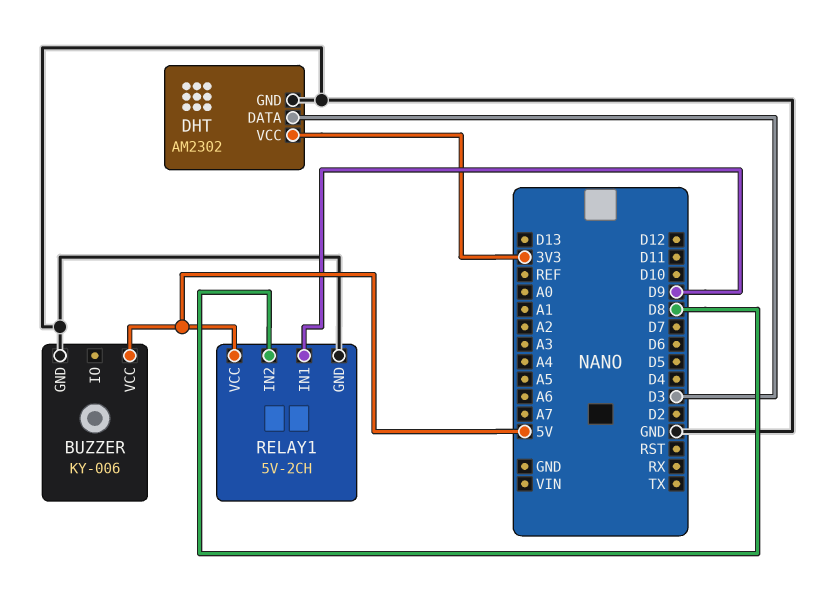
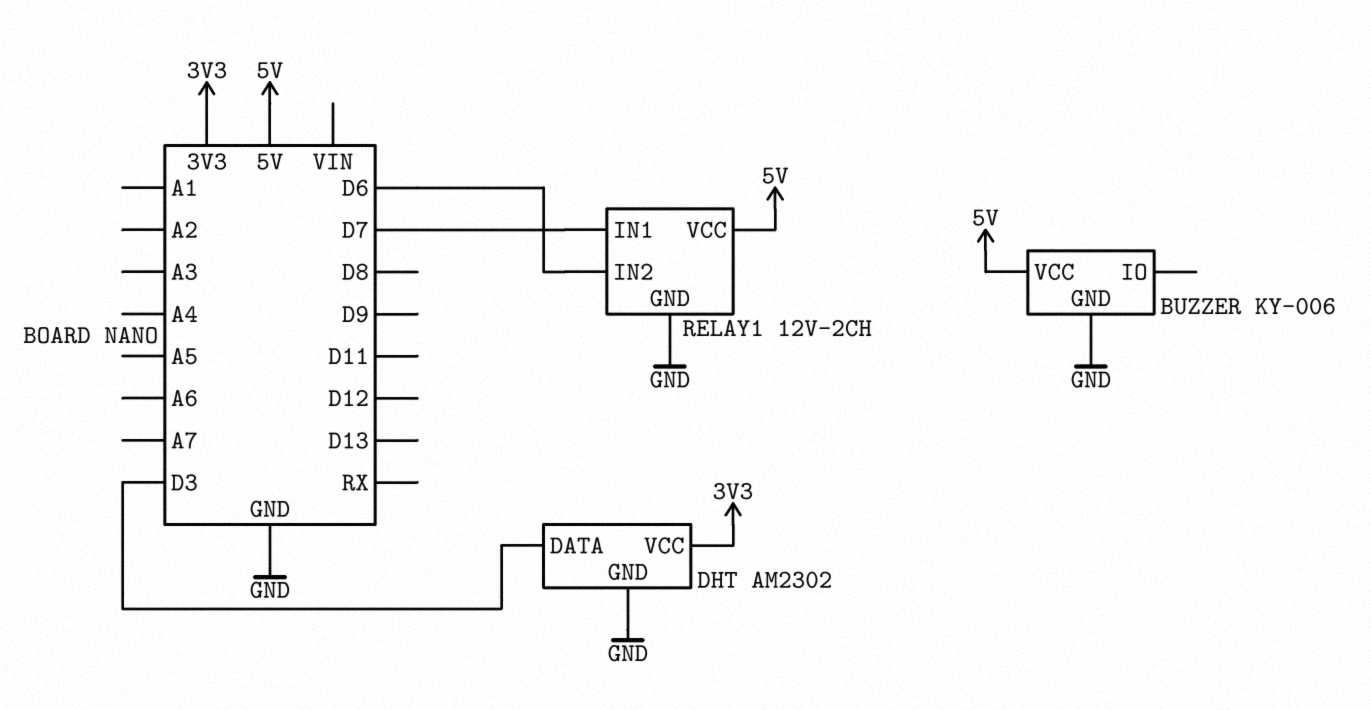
RELAY1: 5V-2CH -> 12V-2CH
RELAY1 pin IN1: D9 -> D7
RELAY1 pin IN2: D8 -> D6

